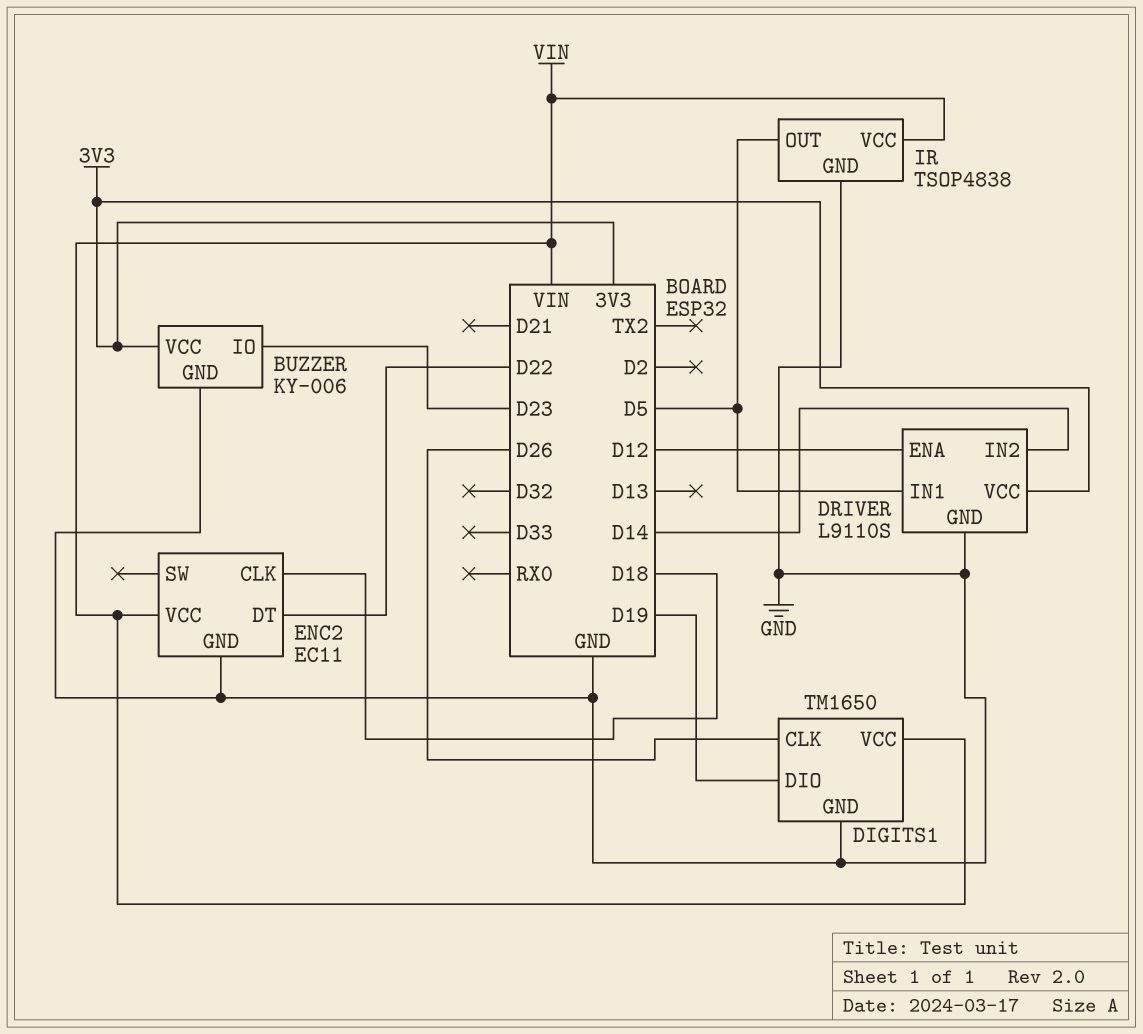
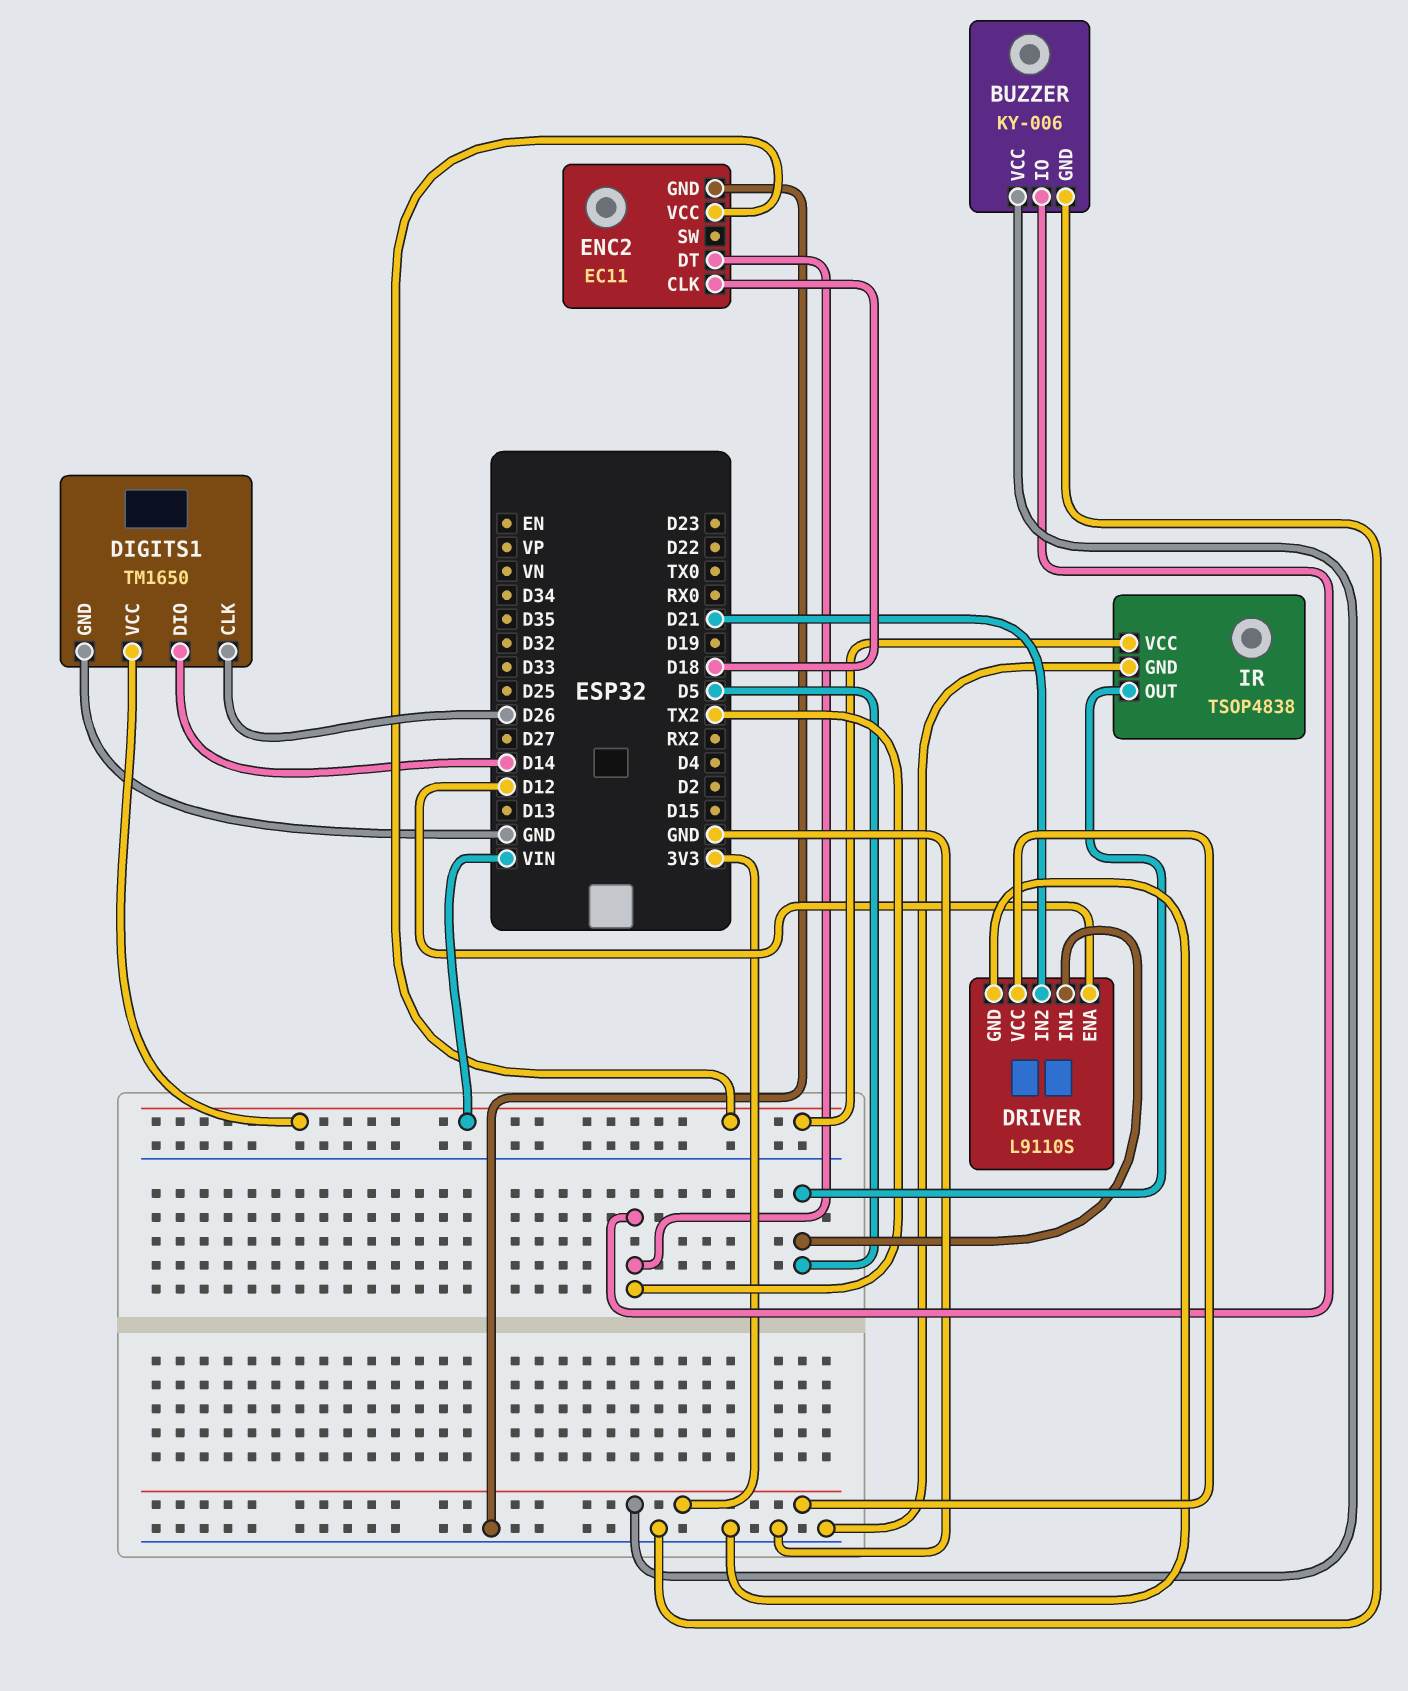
BUZZER pin IO: D23 -> TX2
DIGITS1 pin DIO: D19 -> D14
DRIVER pin IN2: D14 -> D21
ENC2 pin DT: D22 -> TX2

